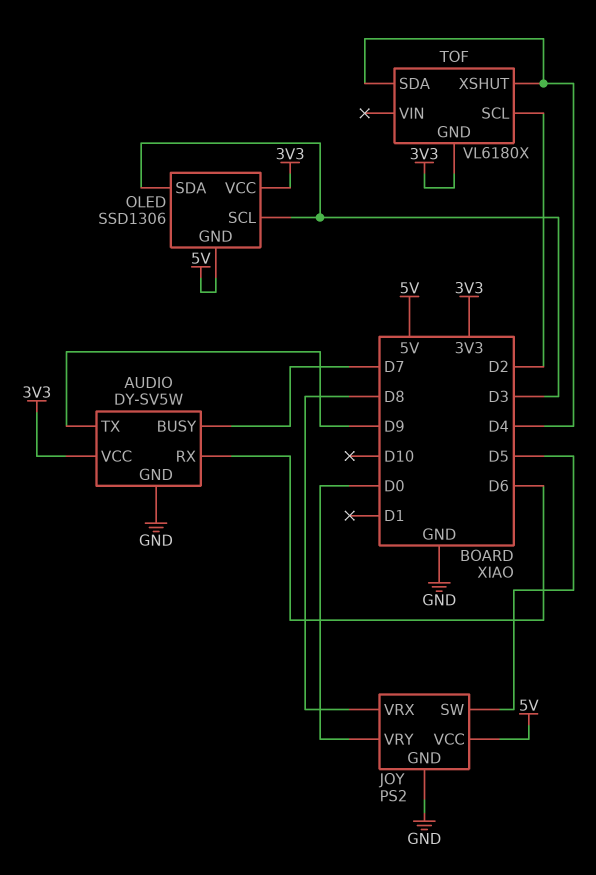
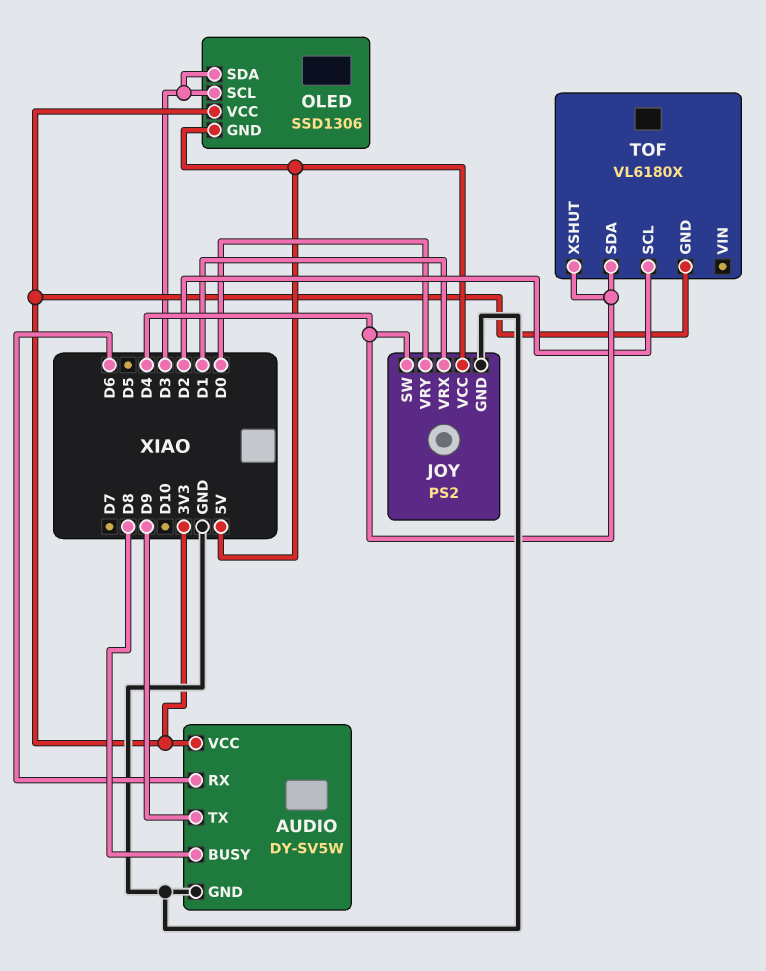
AUDIO pin BUSY: D7 -> D8
JOY pin SW: D5 -> D4
JOY pin VRX: D8 -> D1

